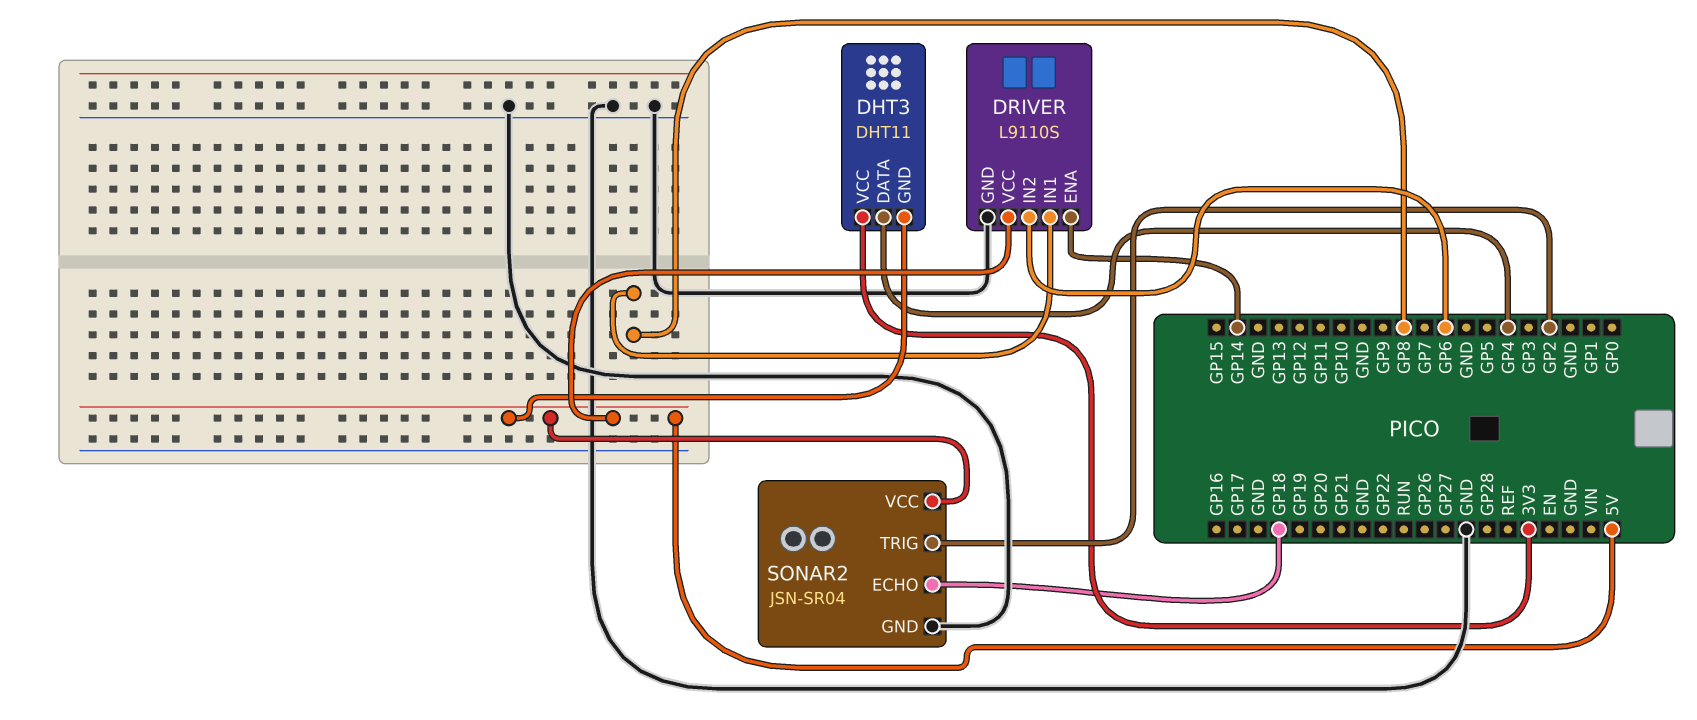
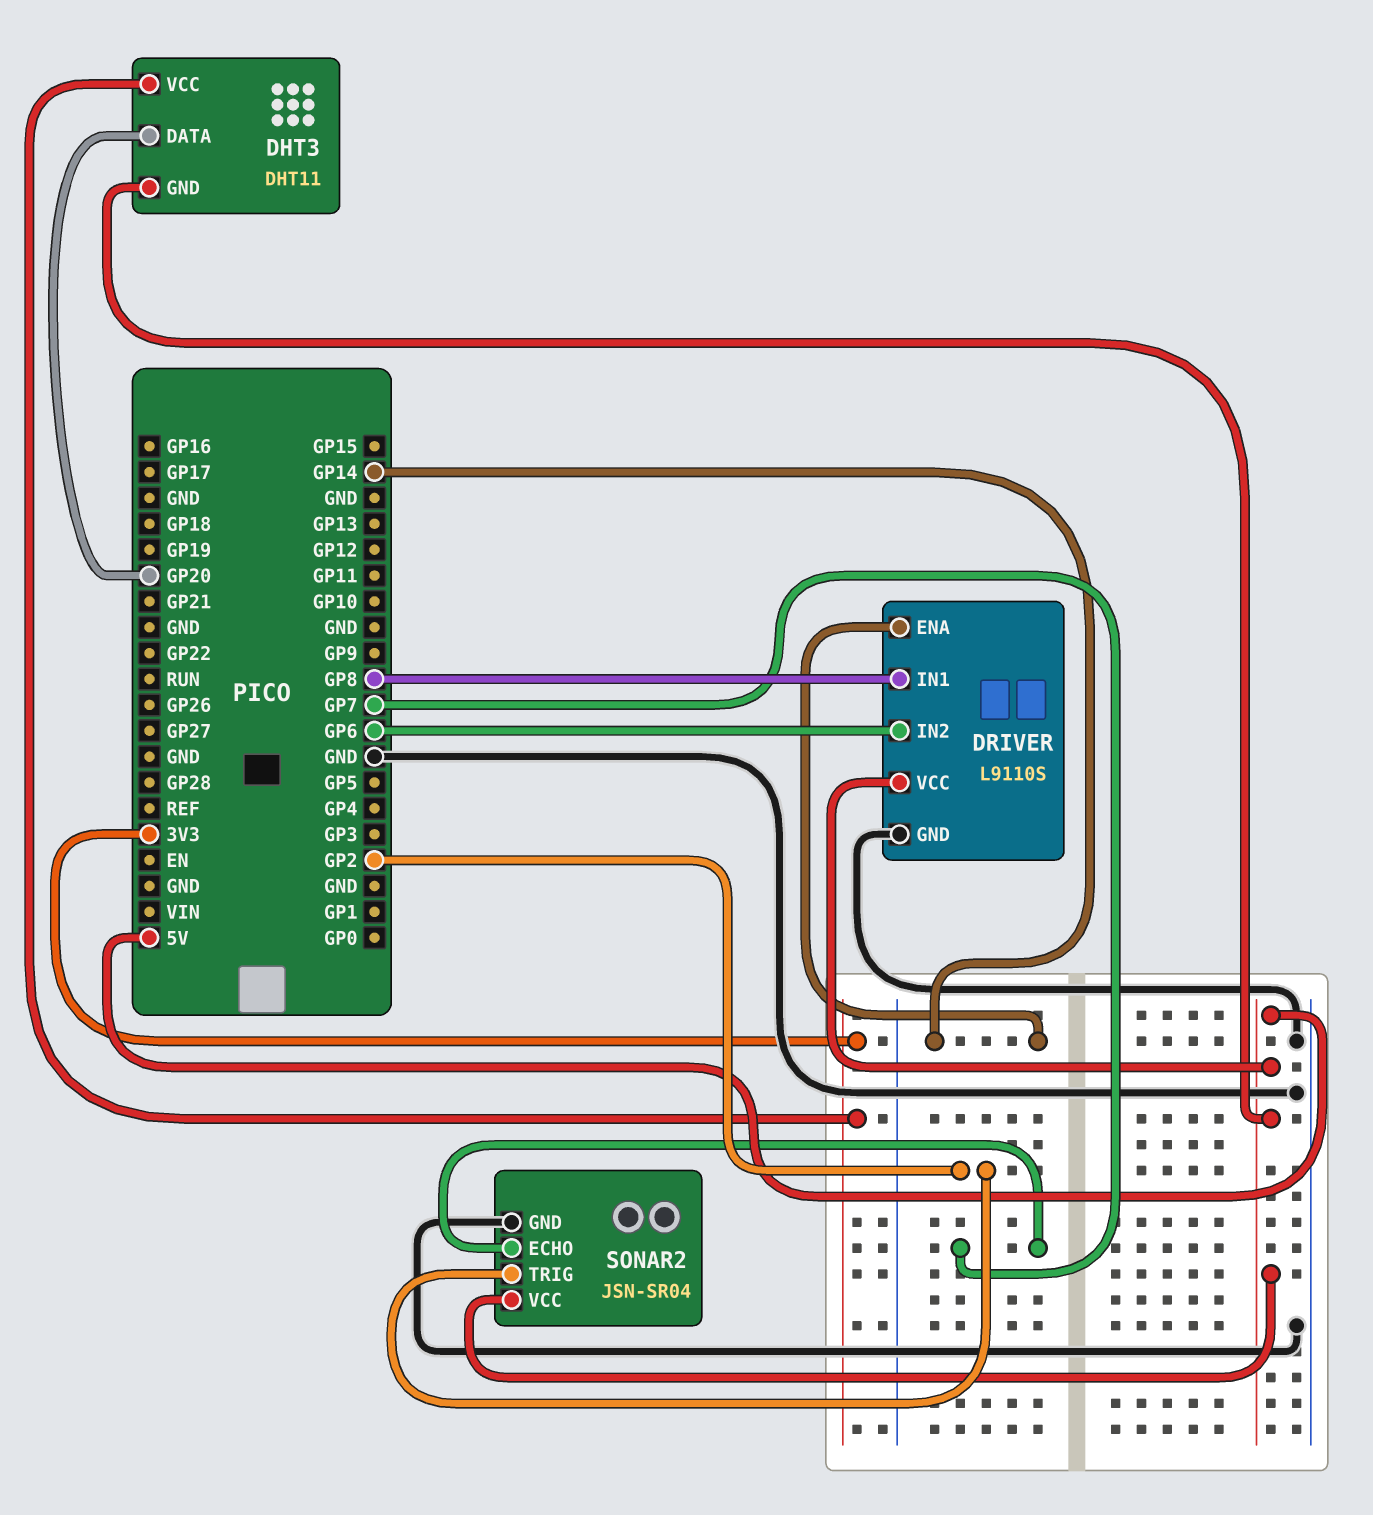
DHT3 pin DATA: GP4 -> GP20
SONAR2 pin ECHO: GP18 -> GP7

